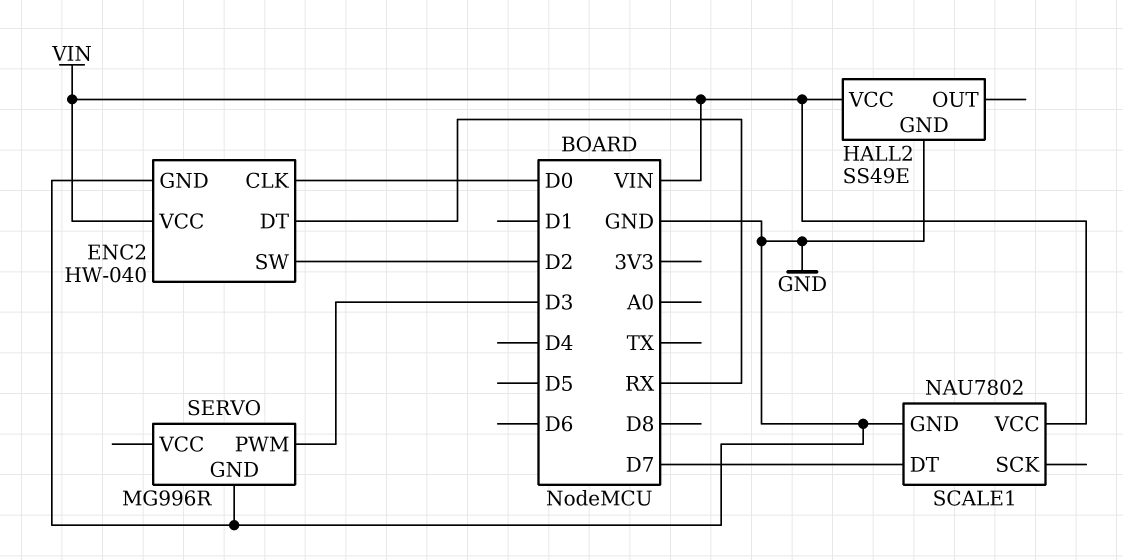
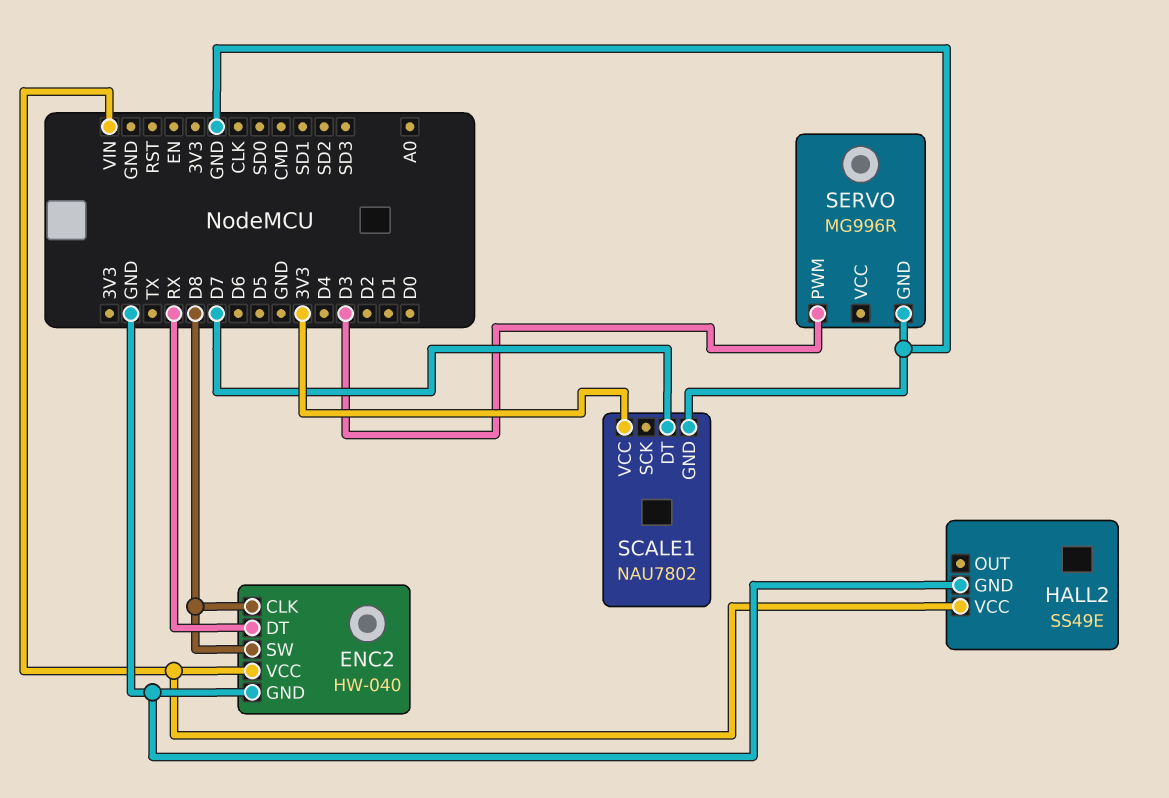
ENC2 pin CLK: D0 -> D8
ENC2 pin SW: D2 -> D8
SCALE1 pin VCC: VIN -> 3V3

